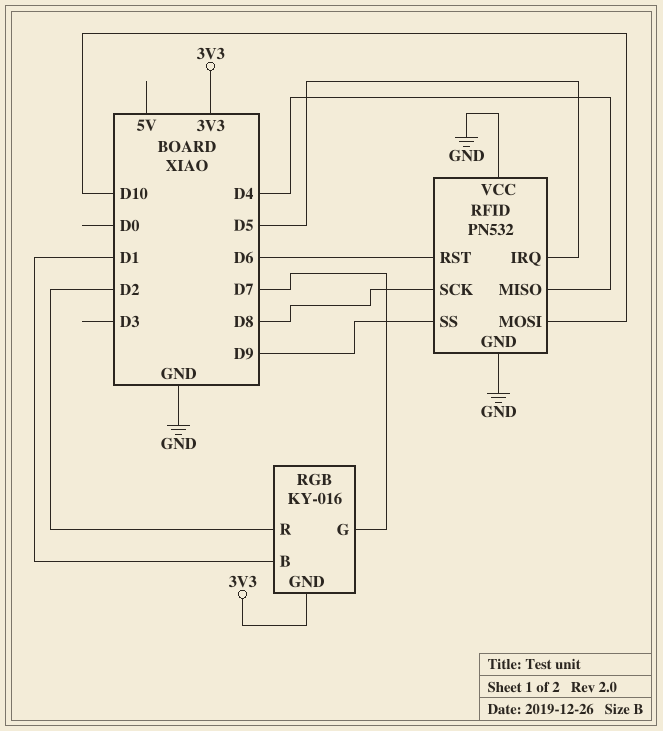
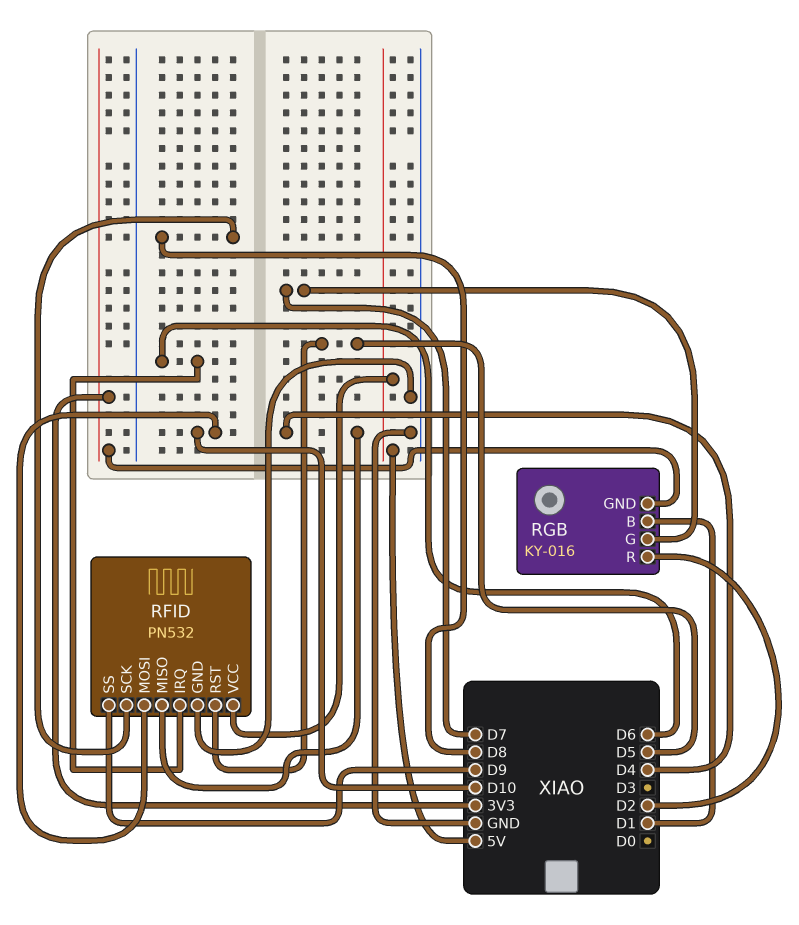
RFID pin IRQ: D5 -> D6
RFID pin RST: D6 -> D5
RFID pin VCC: GND -> 5V

